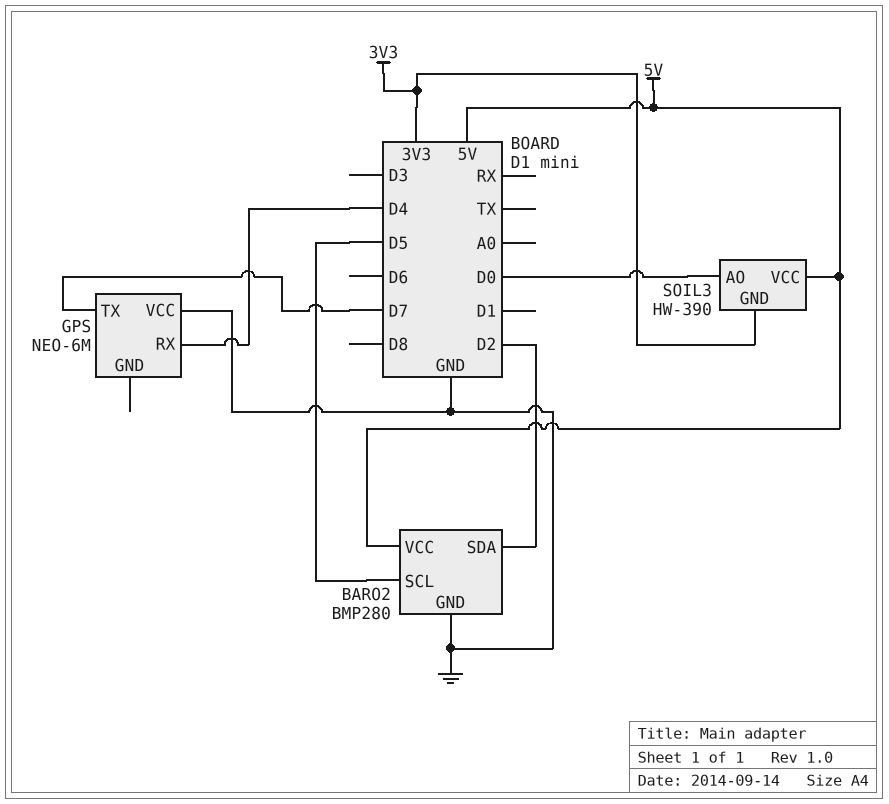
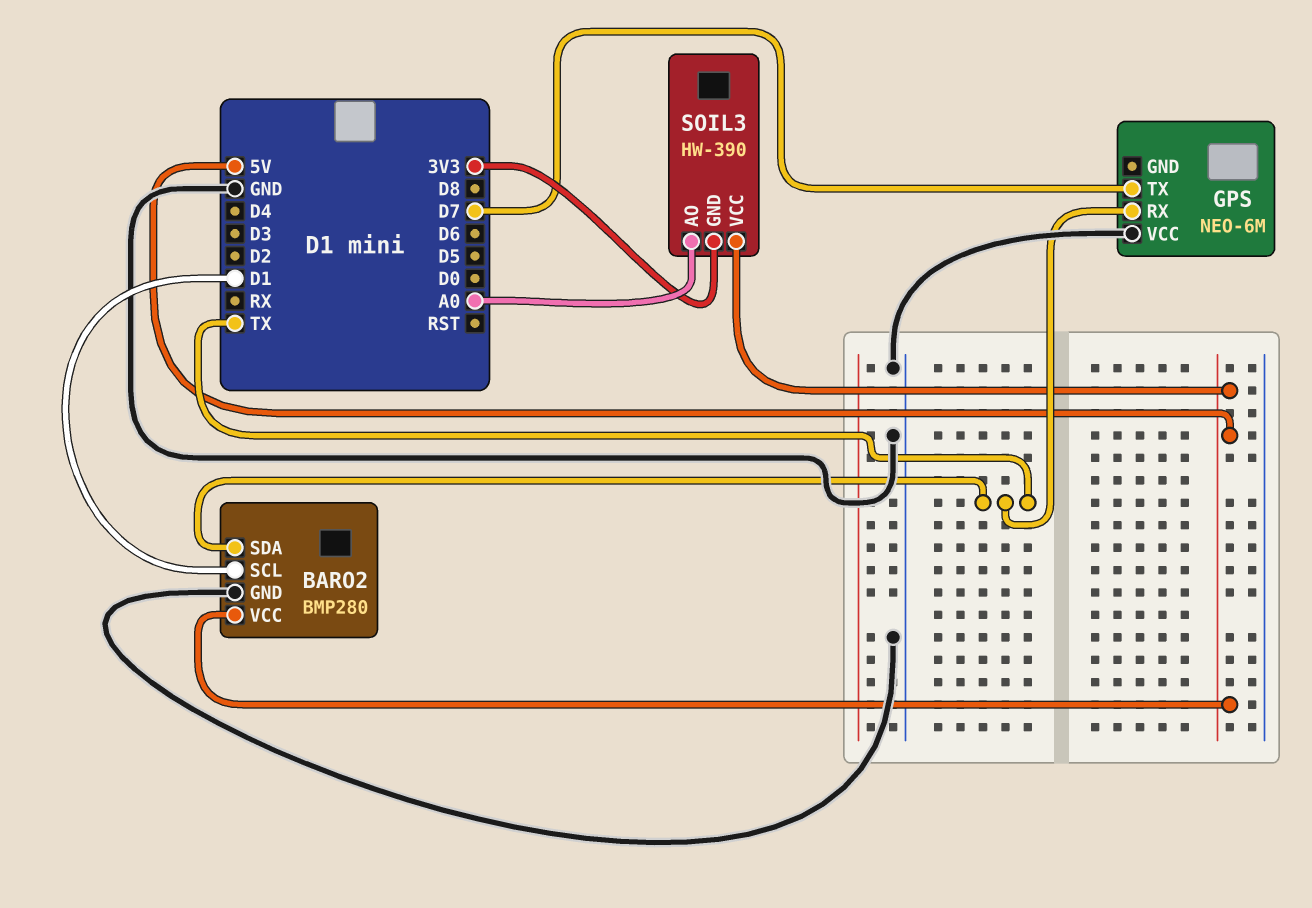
BARO2 pin SCL: D5 -> D1
BARO2 pin SDA: D2 -> TX
GPS pin RX: D4 -> TX
SOIL3 pin AO: D0 -> A0

